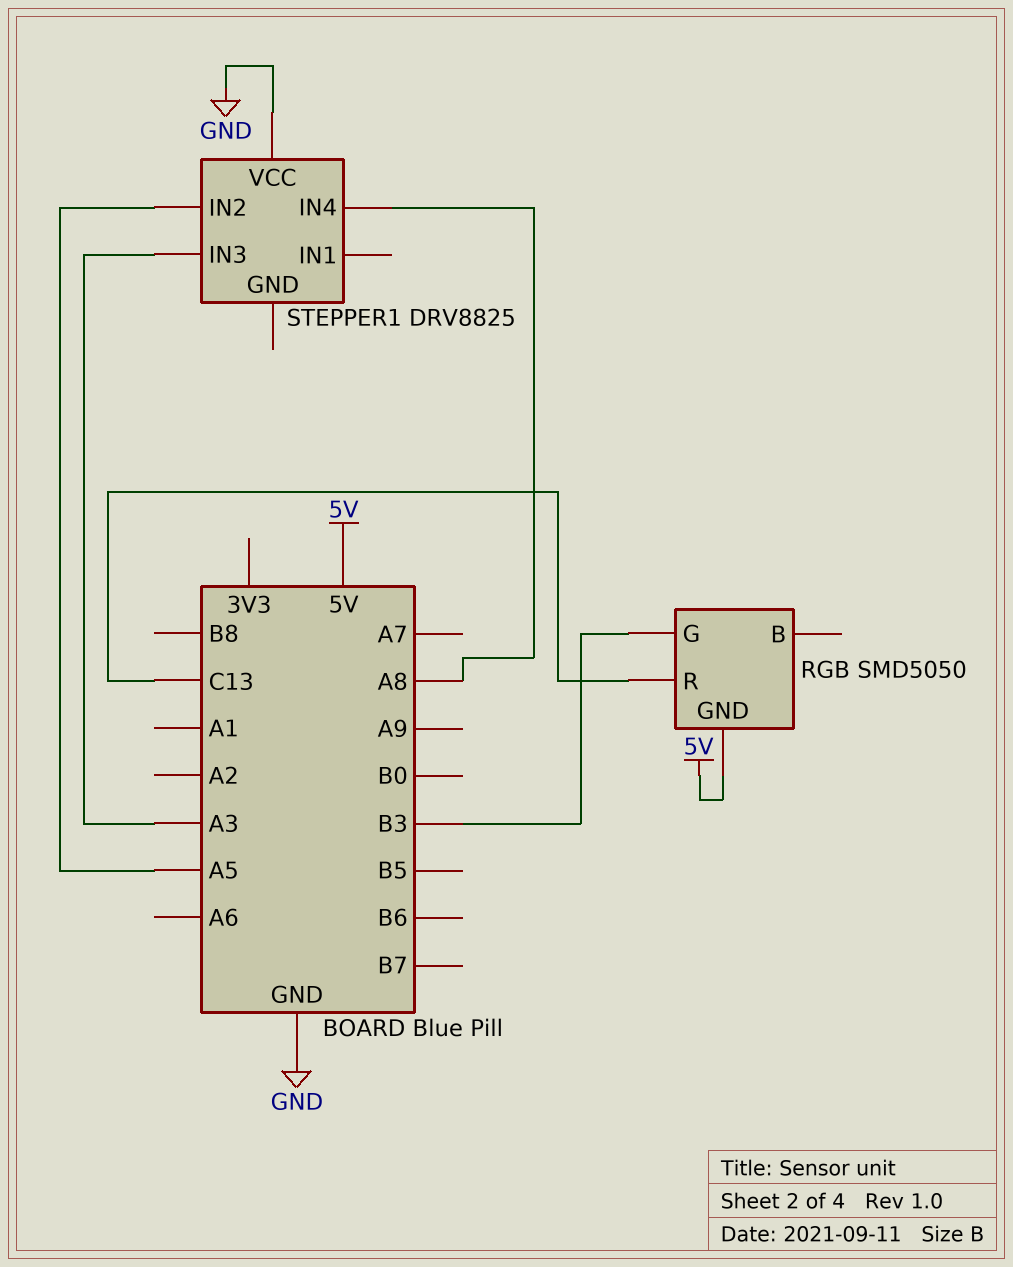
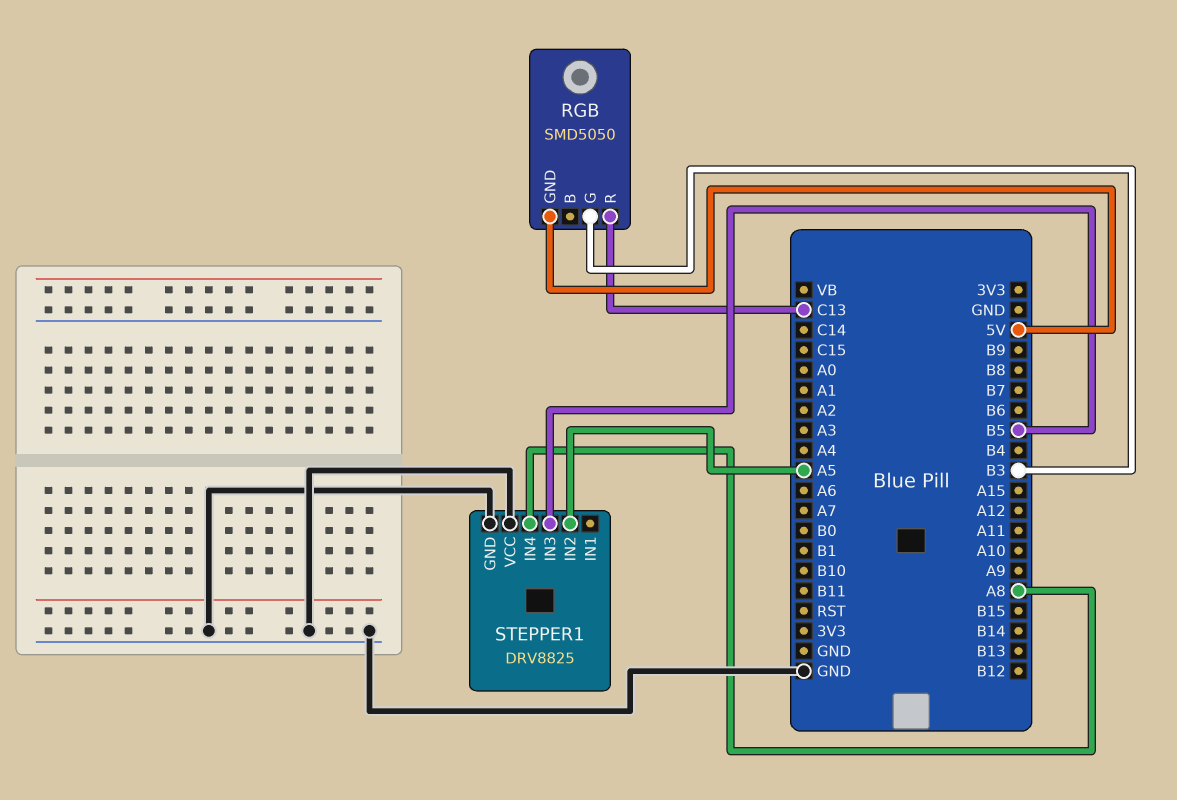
STEPPER1 pin GND: none -> GND
STEPPER1 pin IN3: A3 -> B5

